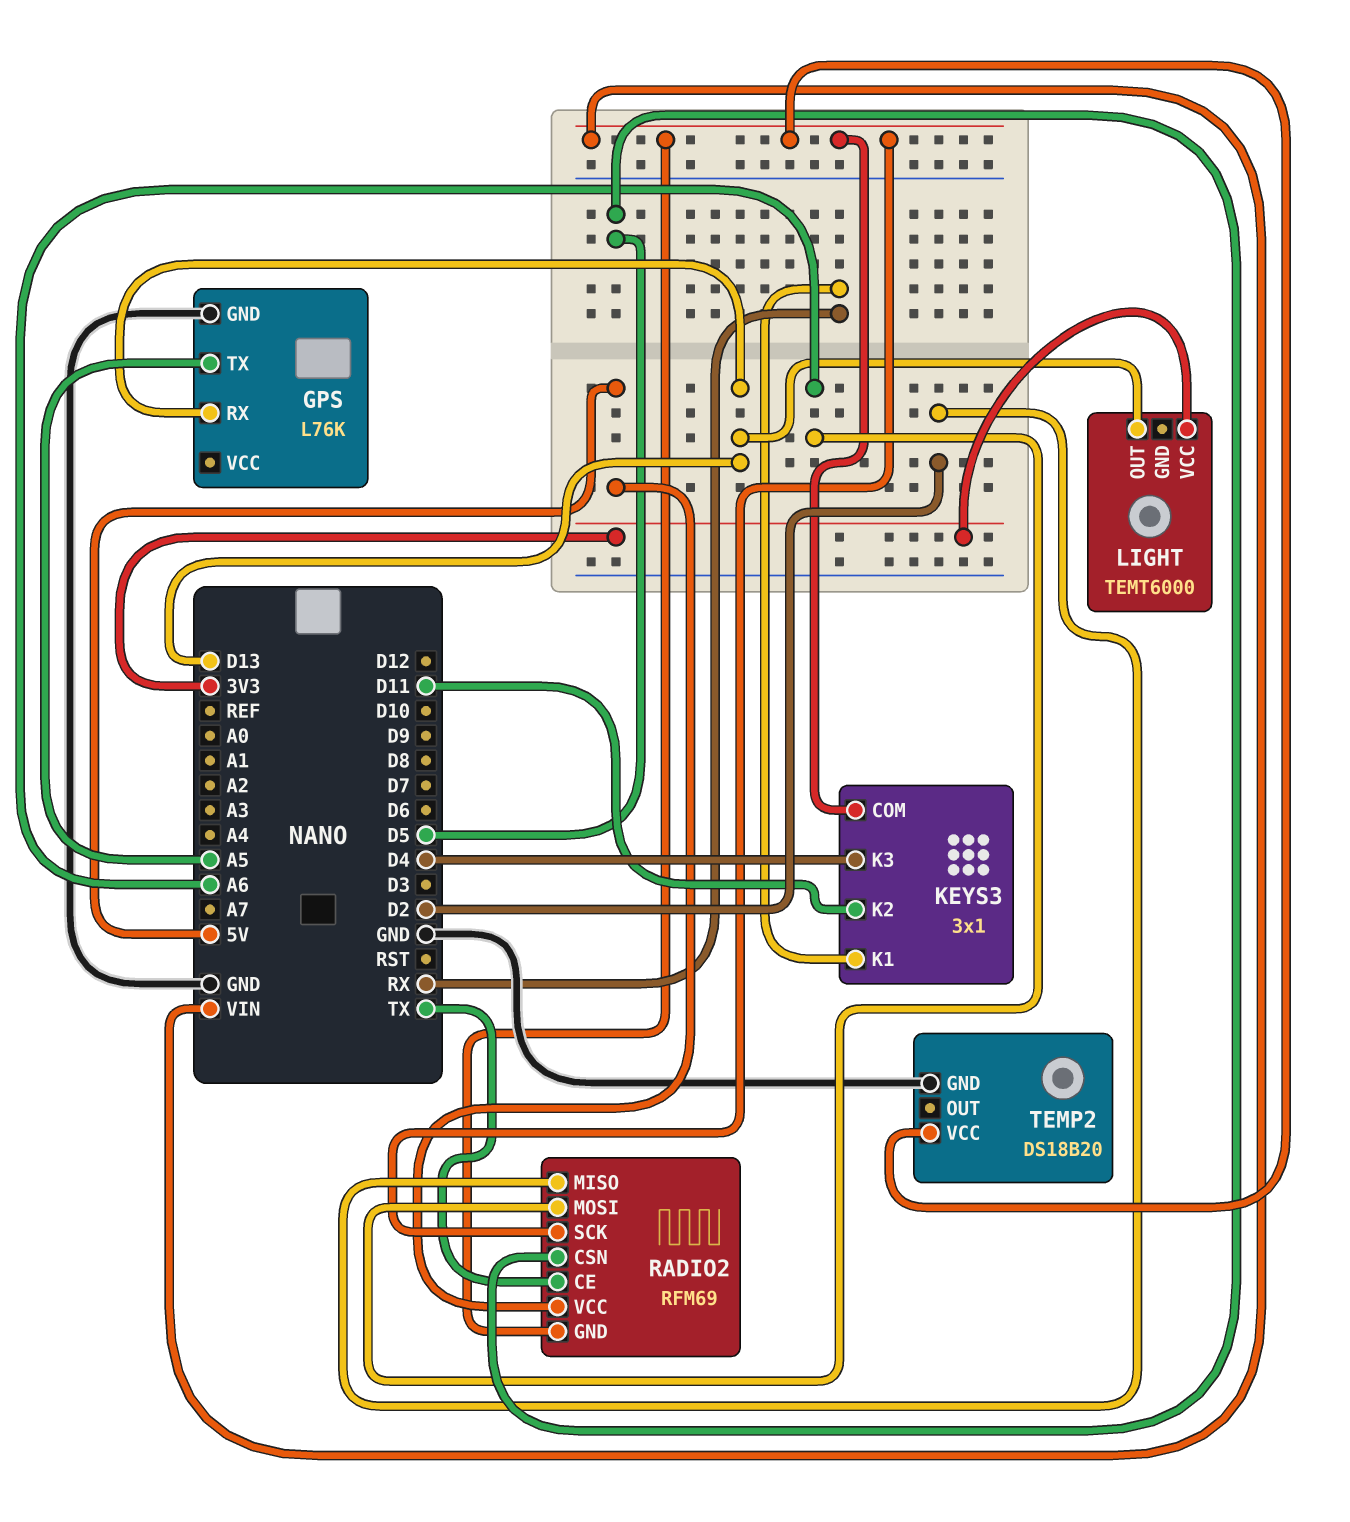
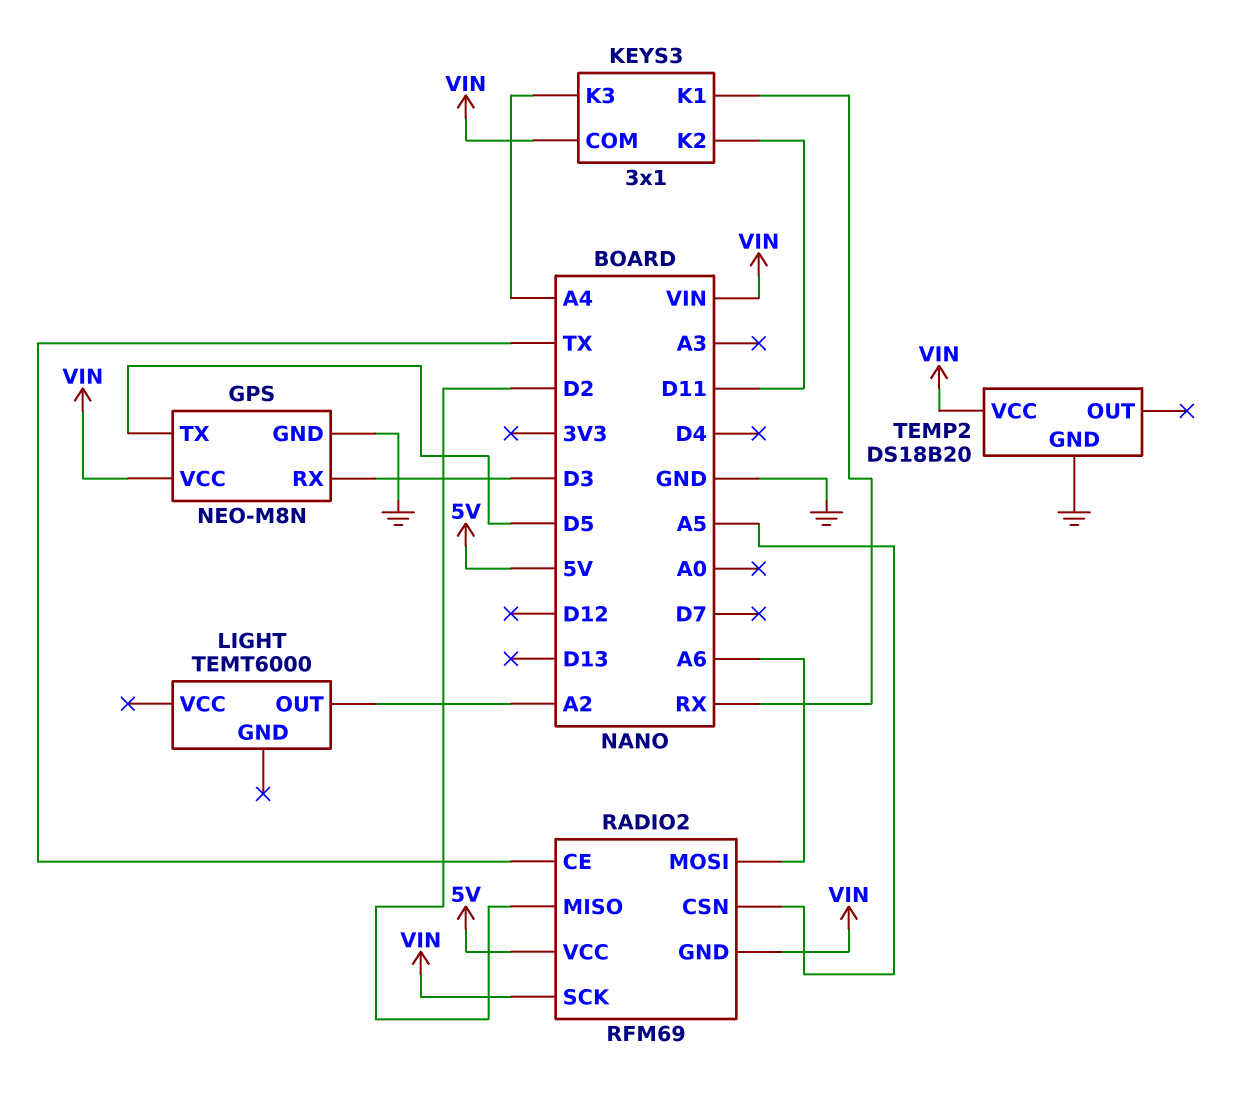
GPS: L76K -> NEO-M8N
GPS pin RX: D13 -> D3
GPS pin TX: A5 -> D5
GPS pin VCC: none -> VIN
KEYS3 pin K3: D4 -> A4
LIGHT pin OUT: D13 -> A2
LIGHT pin VCC: 3V3 -> none
RADIO2 pin CSN: D5 -> A5

